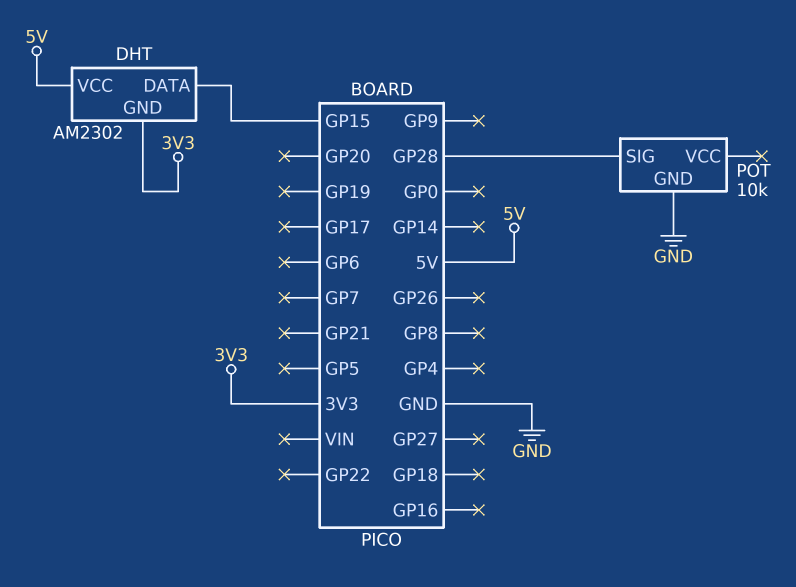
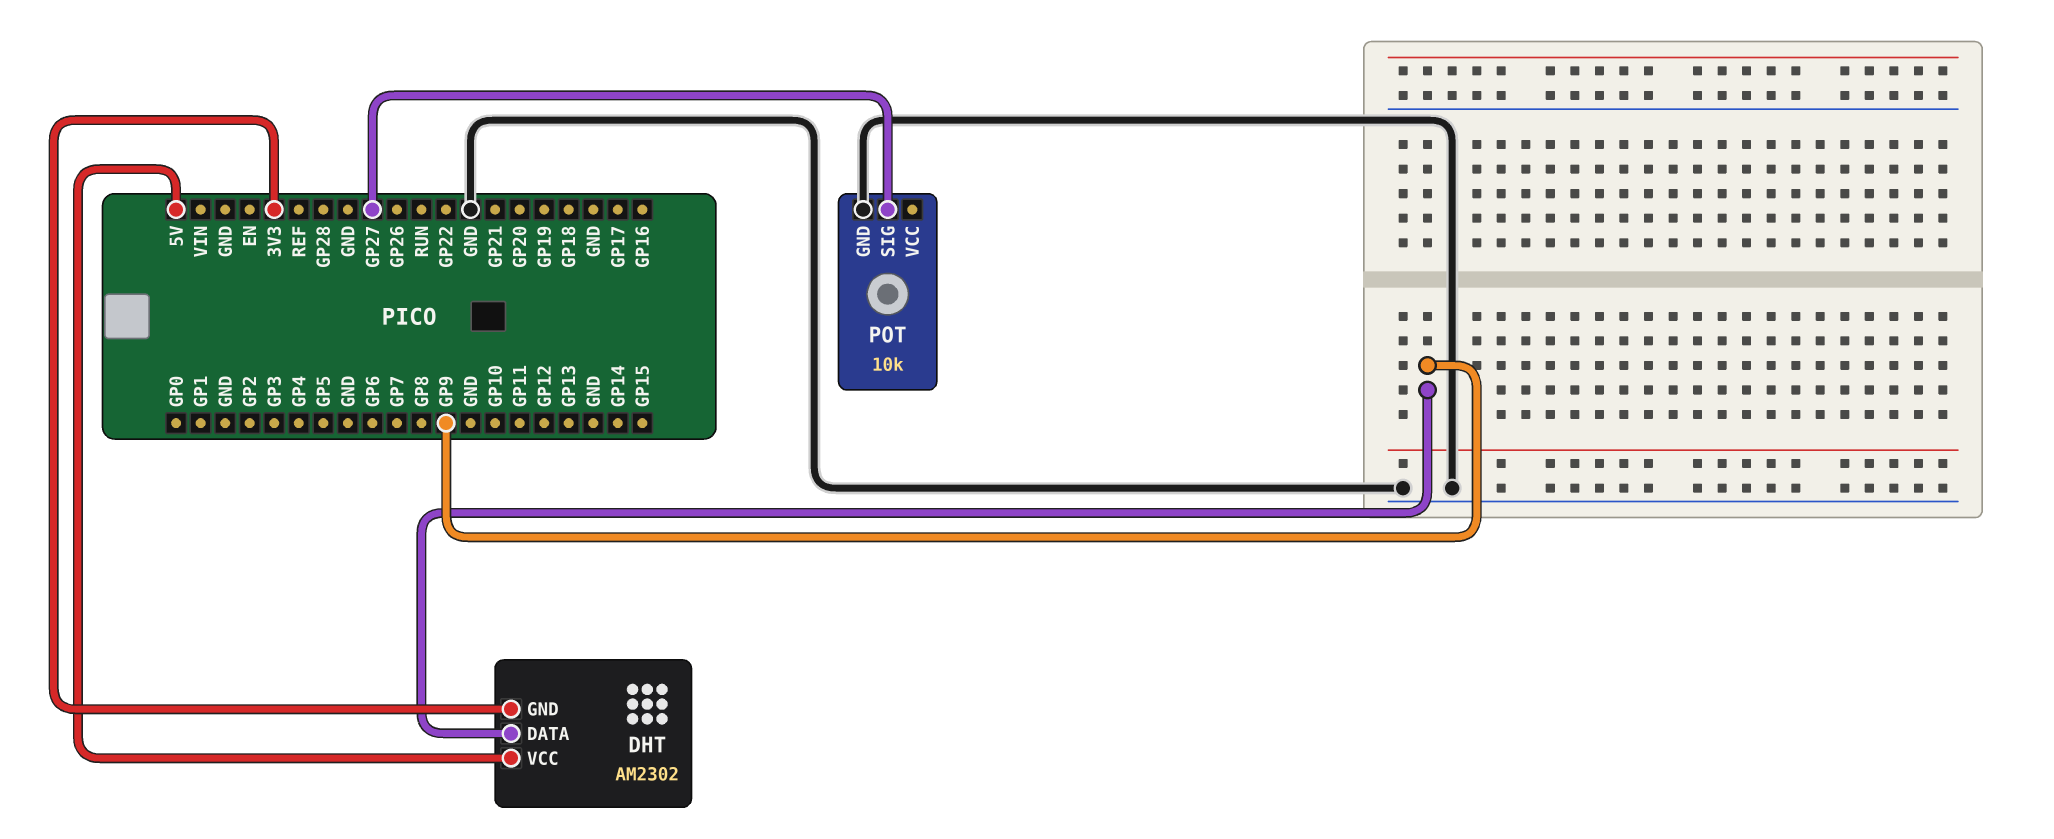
DHT pin DATA: GP15 -> GP9
POT pin SIG: GP28 -> GP27

